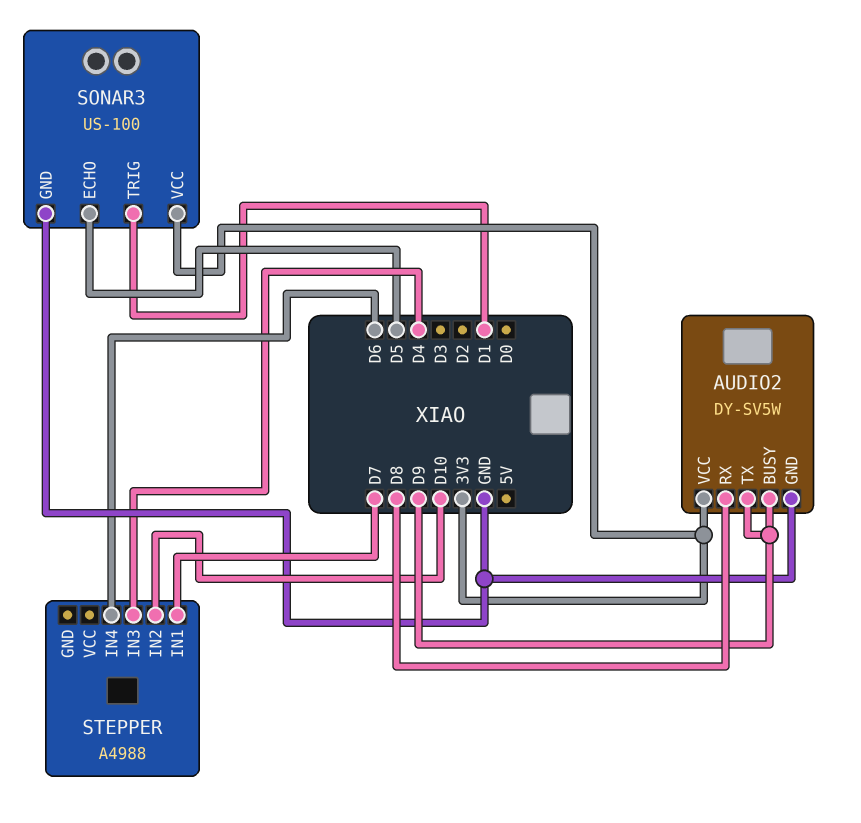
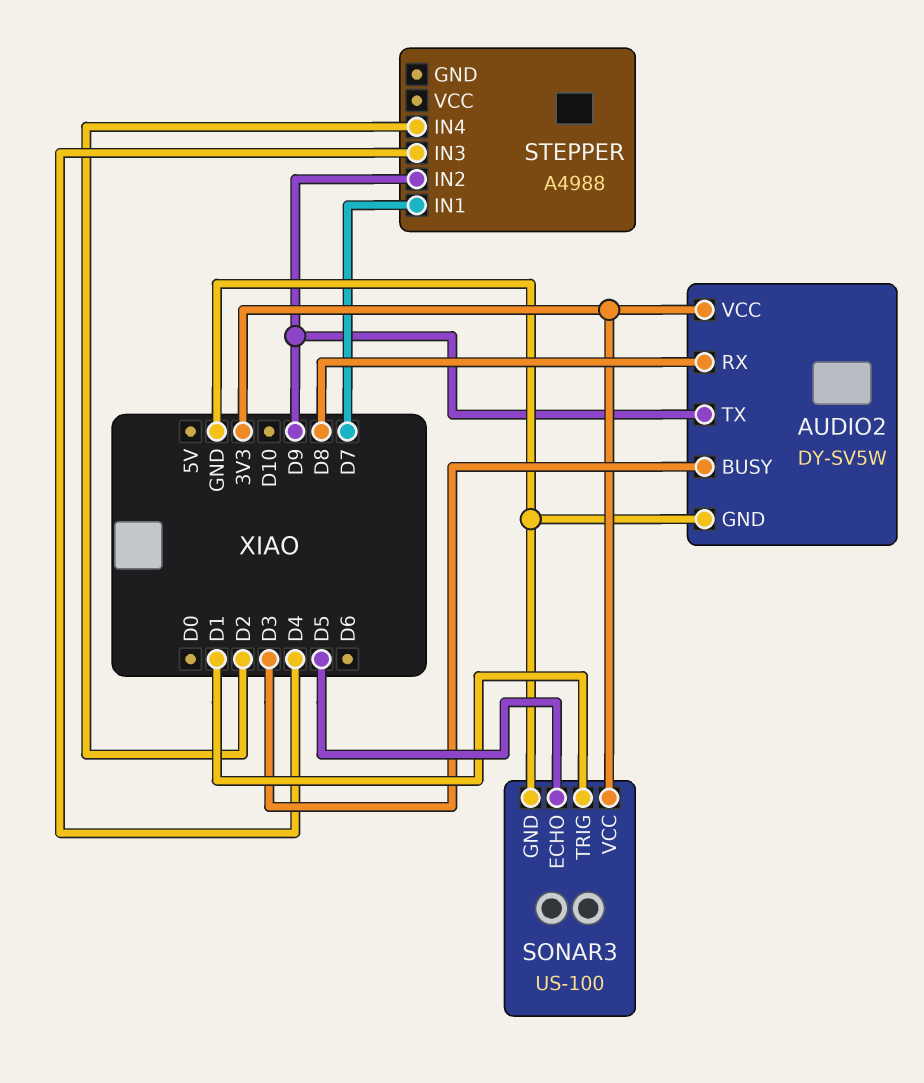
AUDIO2 pin BUSY: D9 -> D3
STEPPER pin IN2: D10 -> D9
STEPPER pin IN4: D6 -> D2

